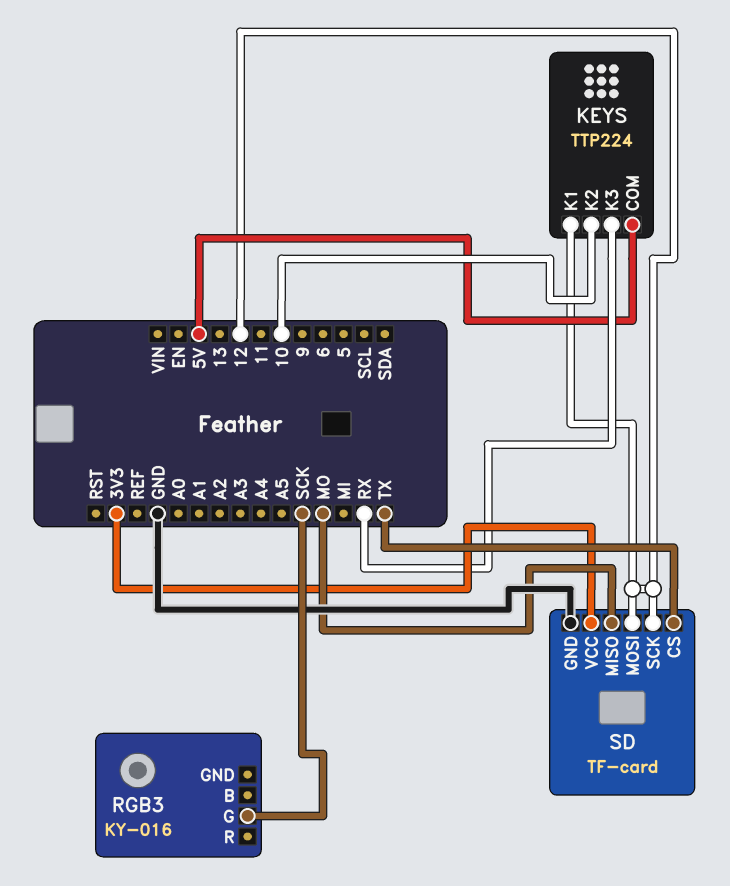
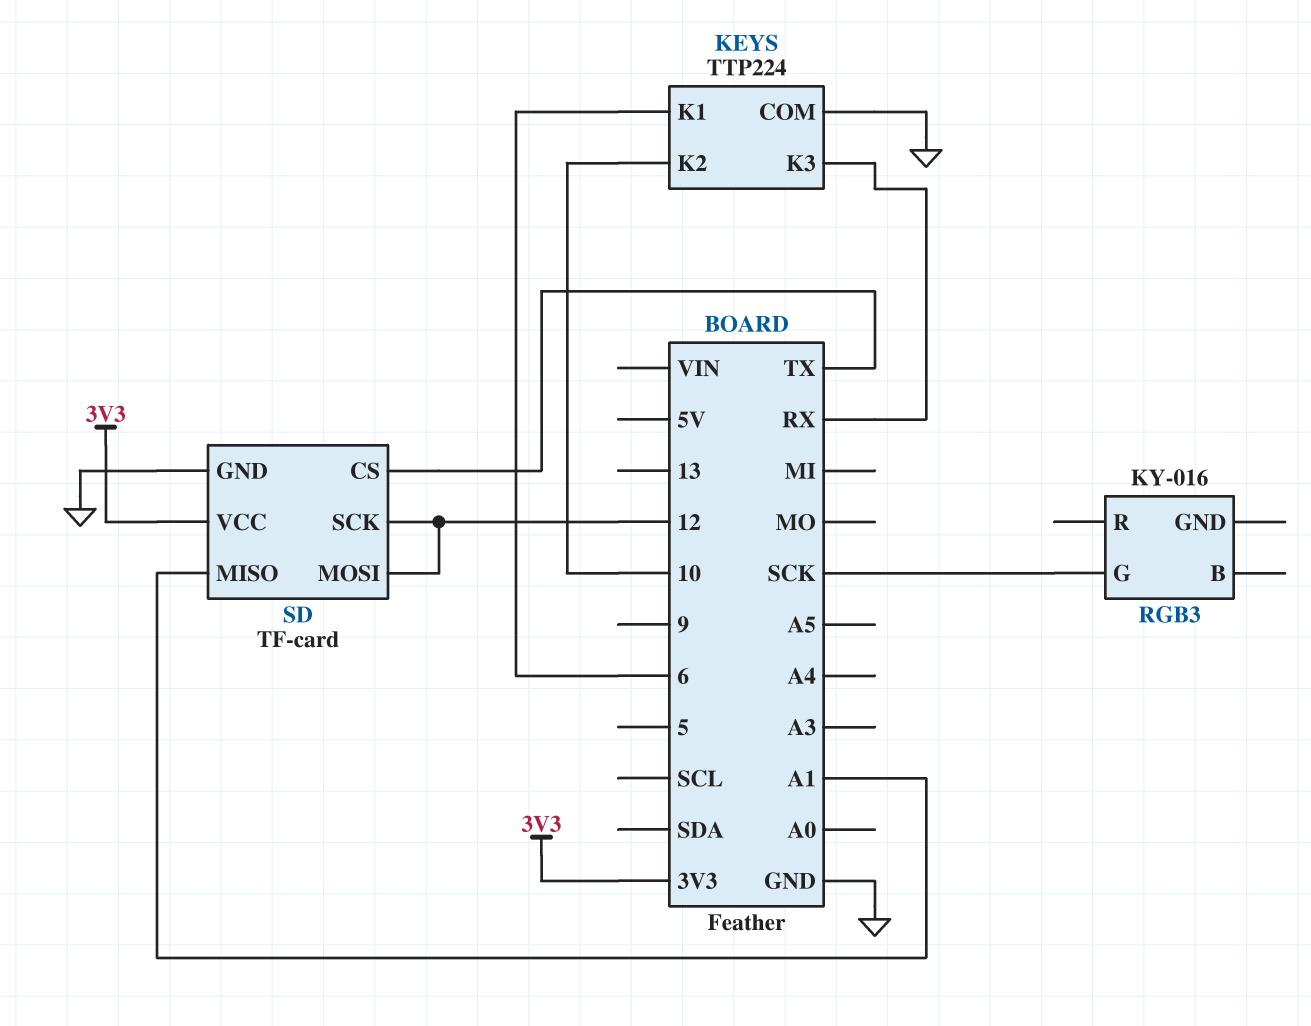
KEYS pin COM: 5V -> GND
KEYS pin K1: 12 -> 6
SD pin MISO: MO -> A1

